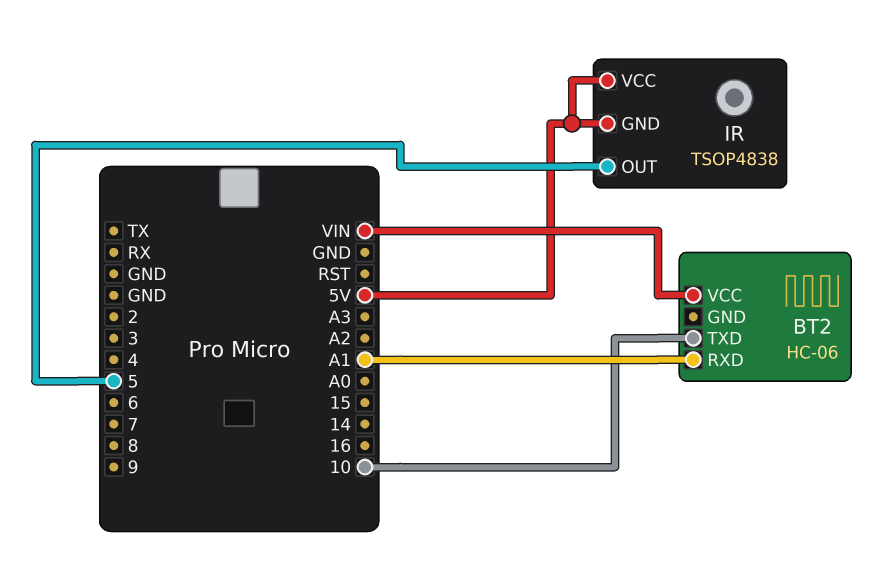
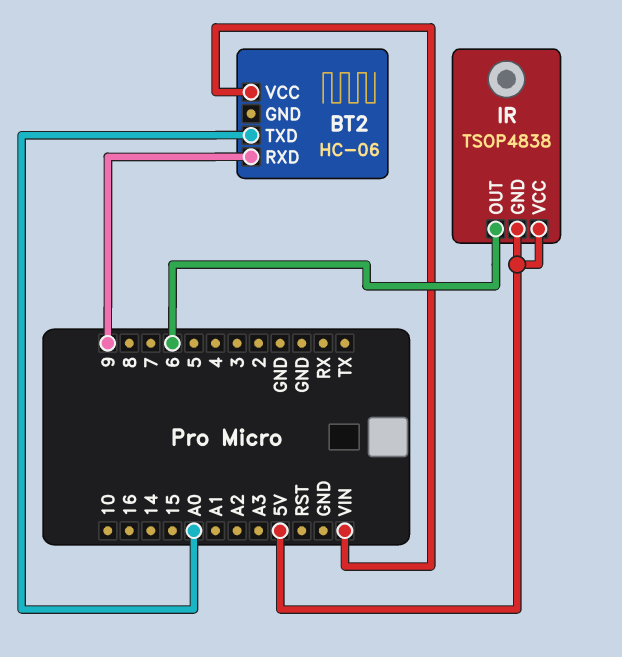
BT2 pin RXD: A1 -> 9
BT2 pin TXD: 10 -> A0
IR pin OUT: 5 -> 6

